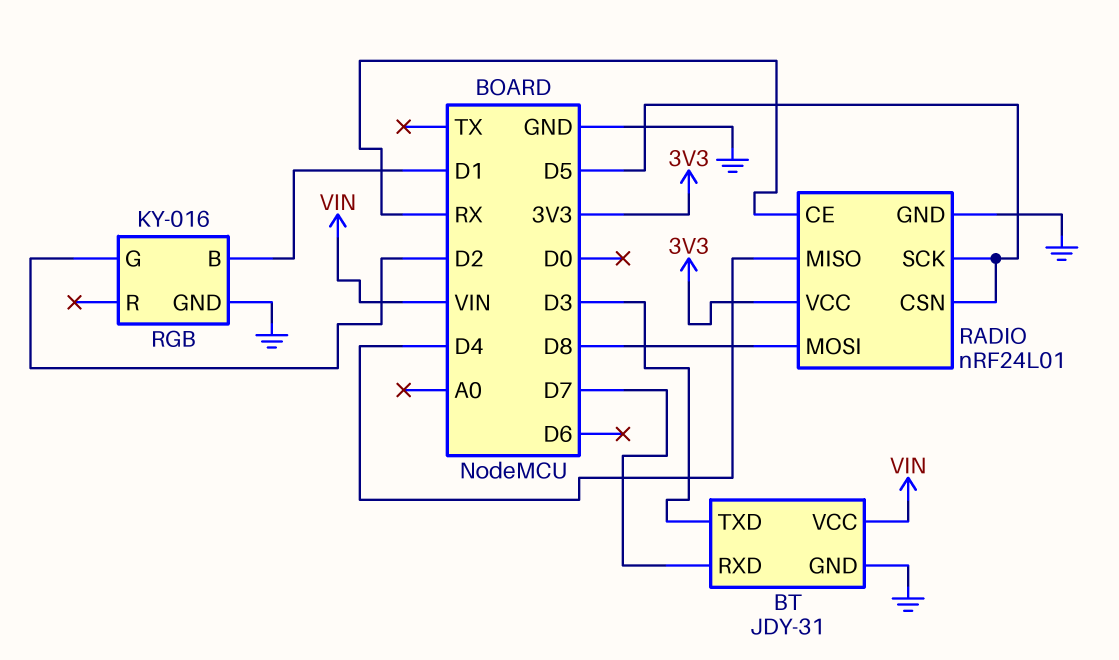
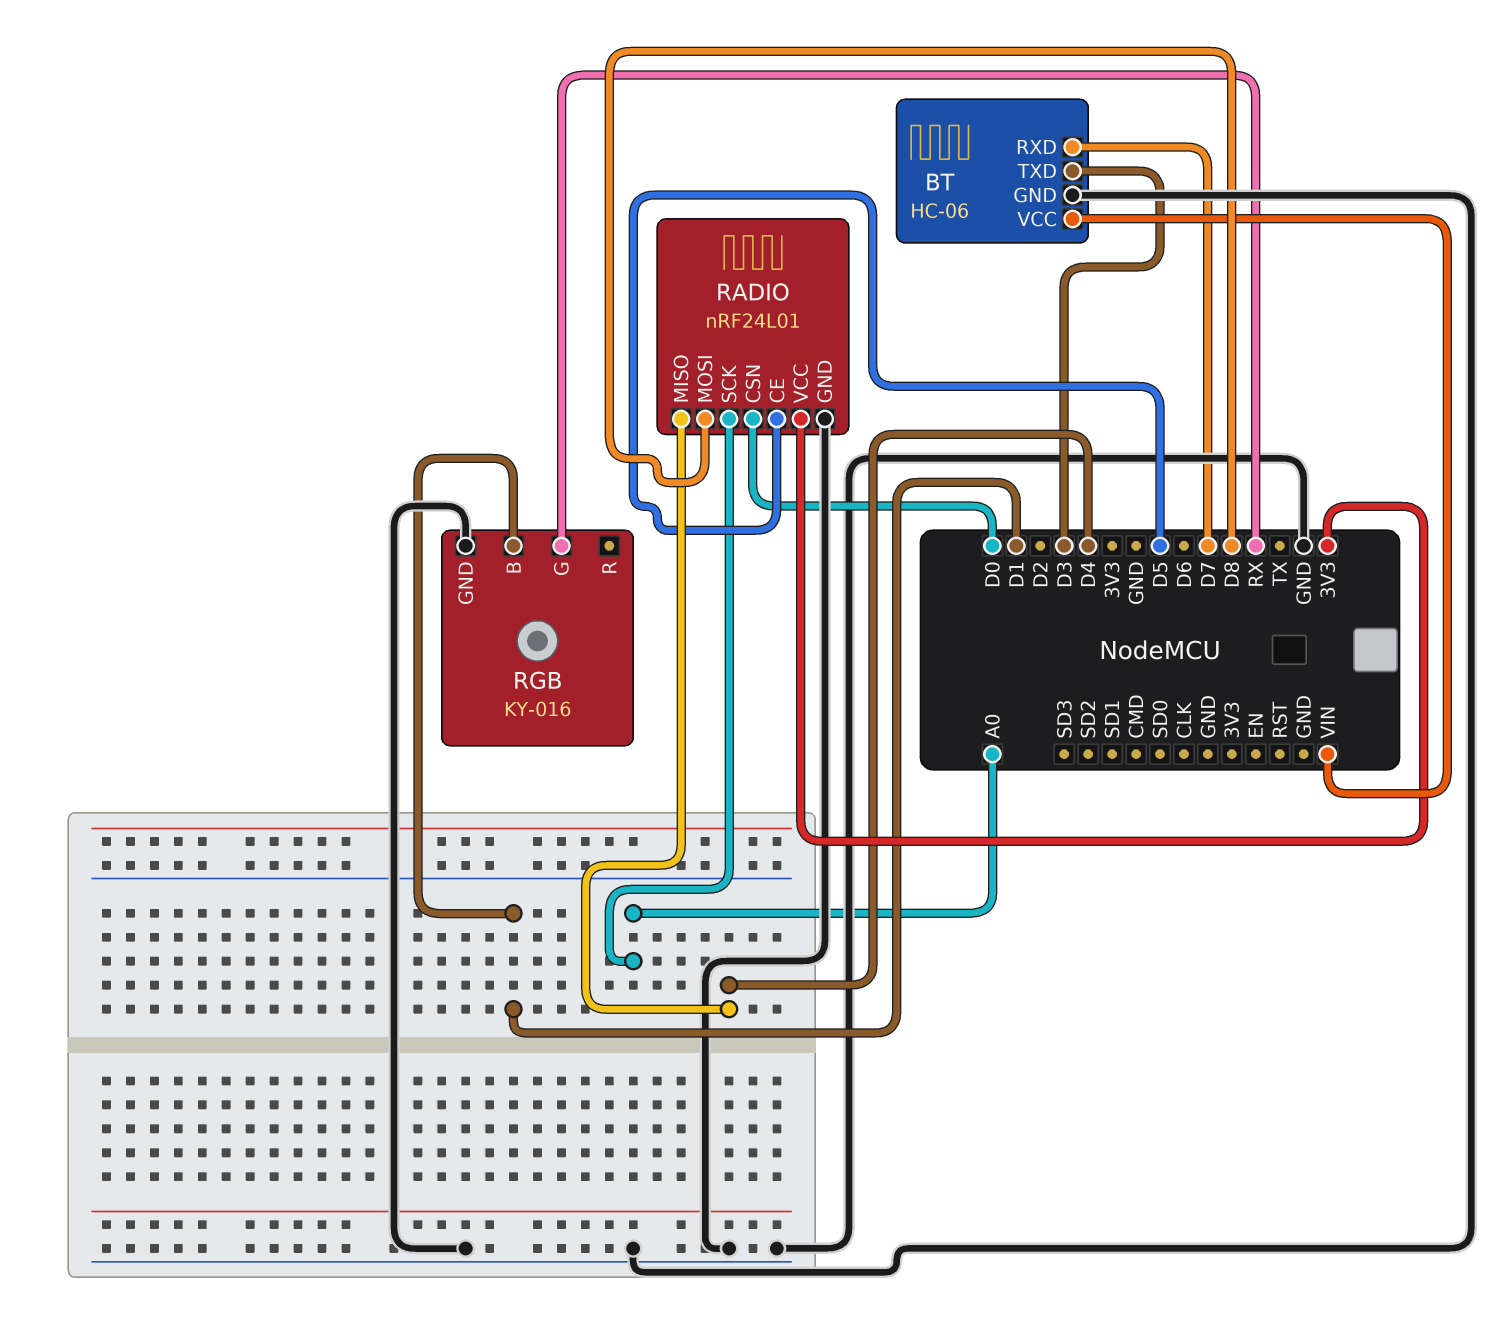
BT: JDY-31 -> HC-06
RADIO pin CE: RX -> D5
RADIO pin CSN: D5 -> D0
RADIO pin SCK: D5 -> A0
RGB pin G: D2 -> RX

